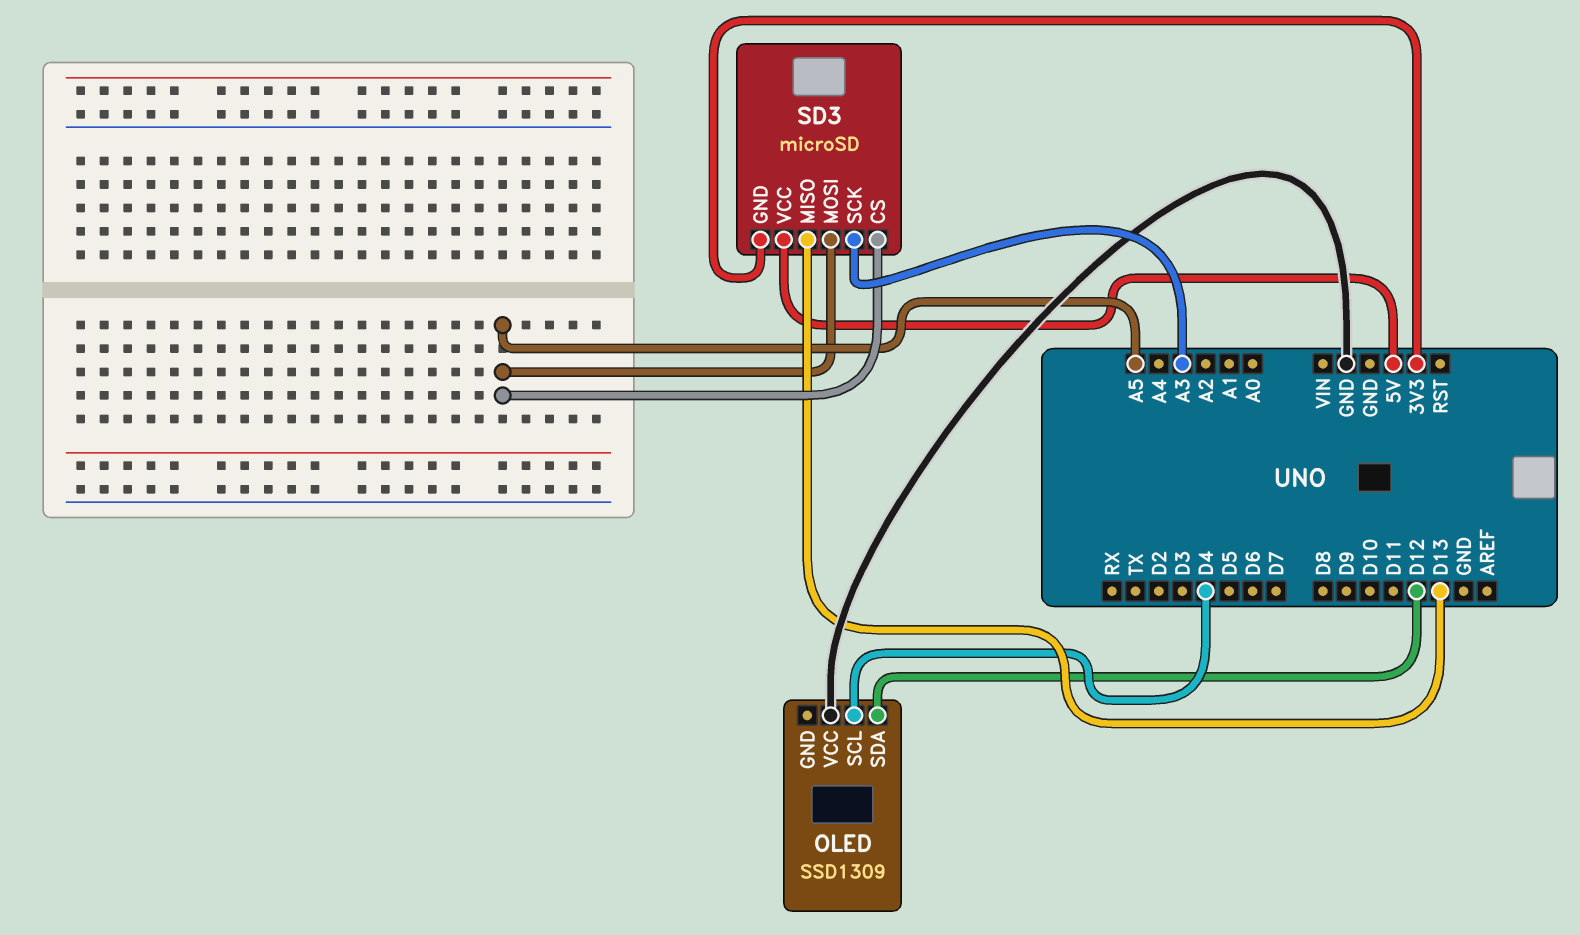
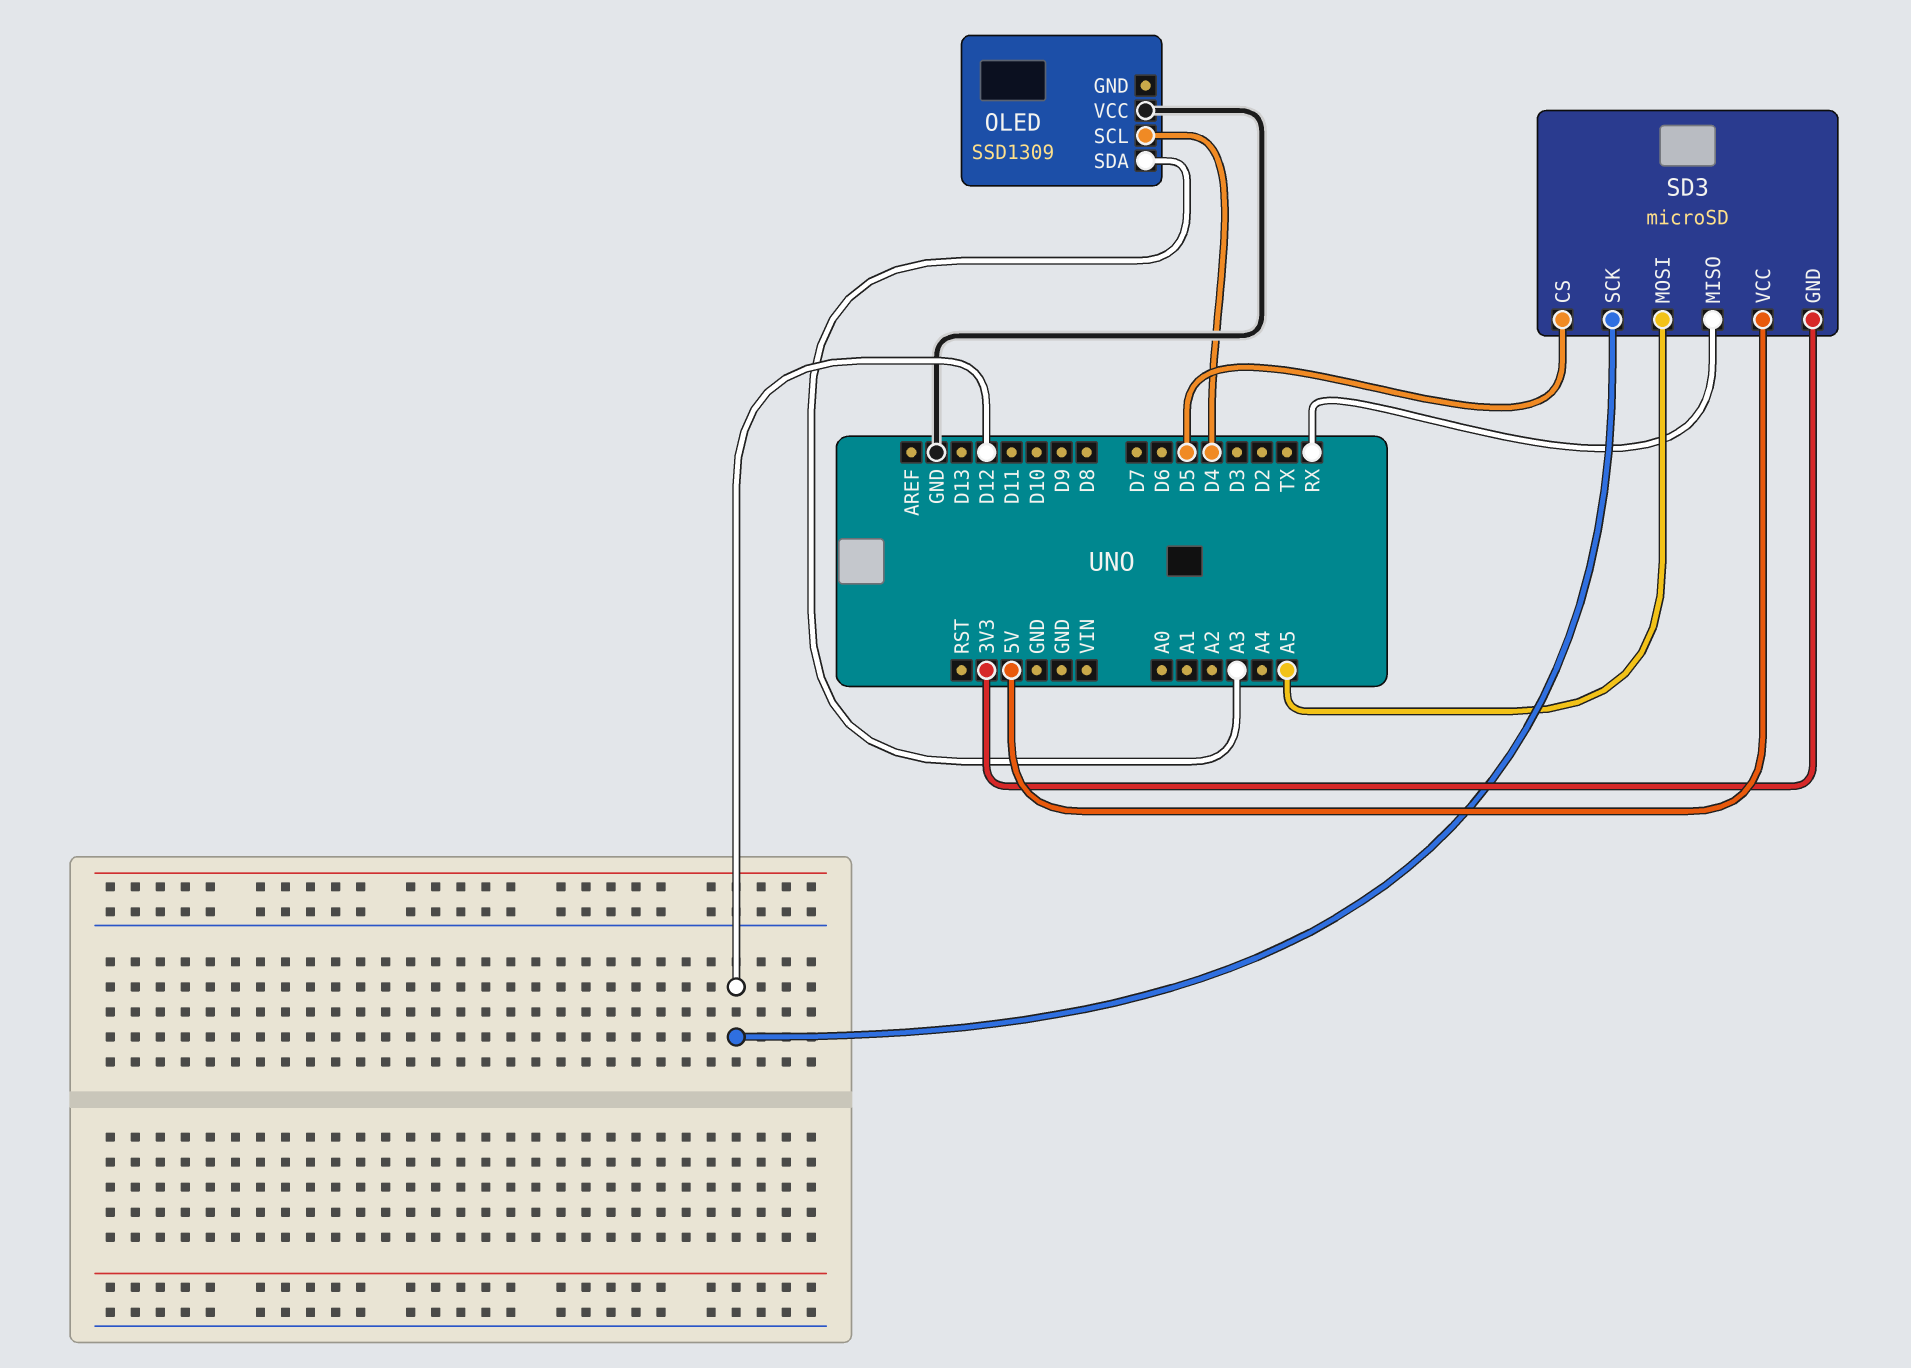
OLED pin SDA: D12 -> A3
SD3 pin CS: A5 -> D5
SD3 pin MISO: D13 -> RX
SD3 pin SCK: A3 -> D12

